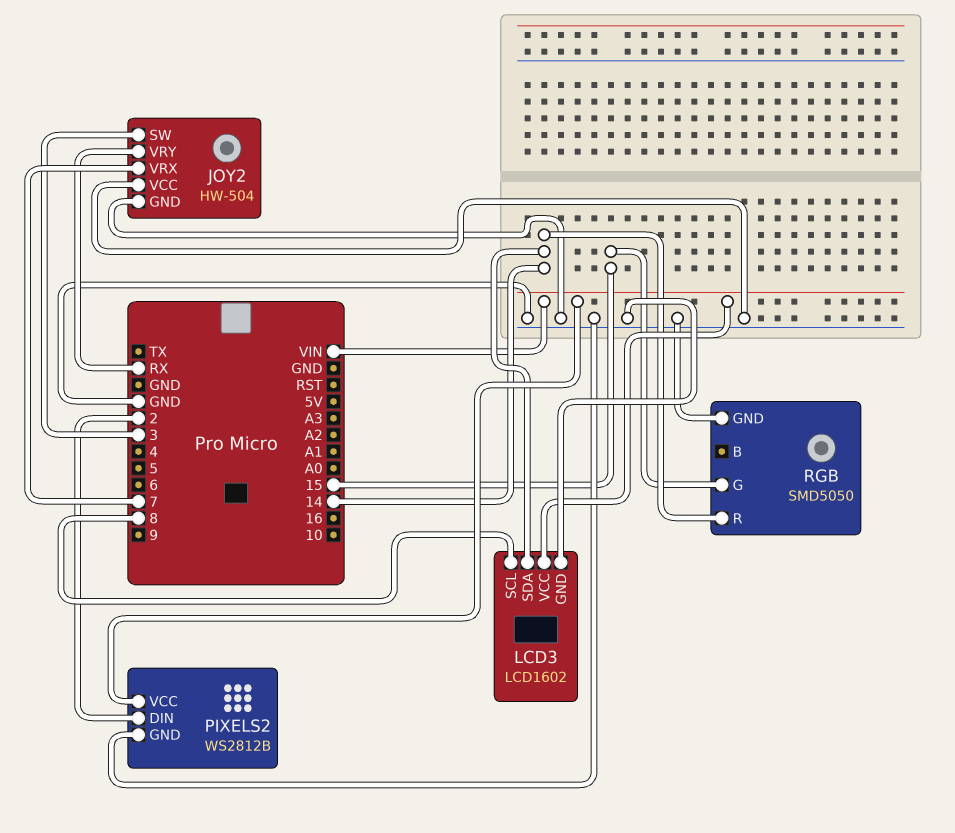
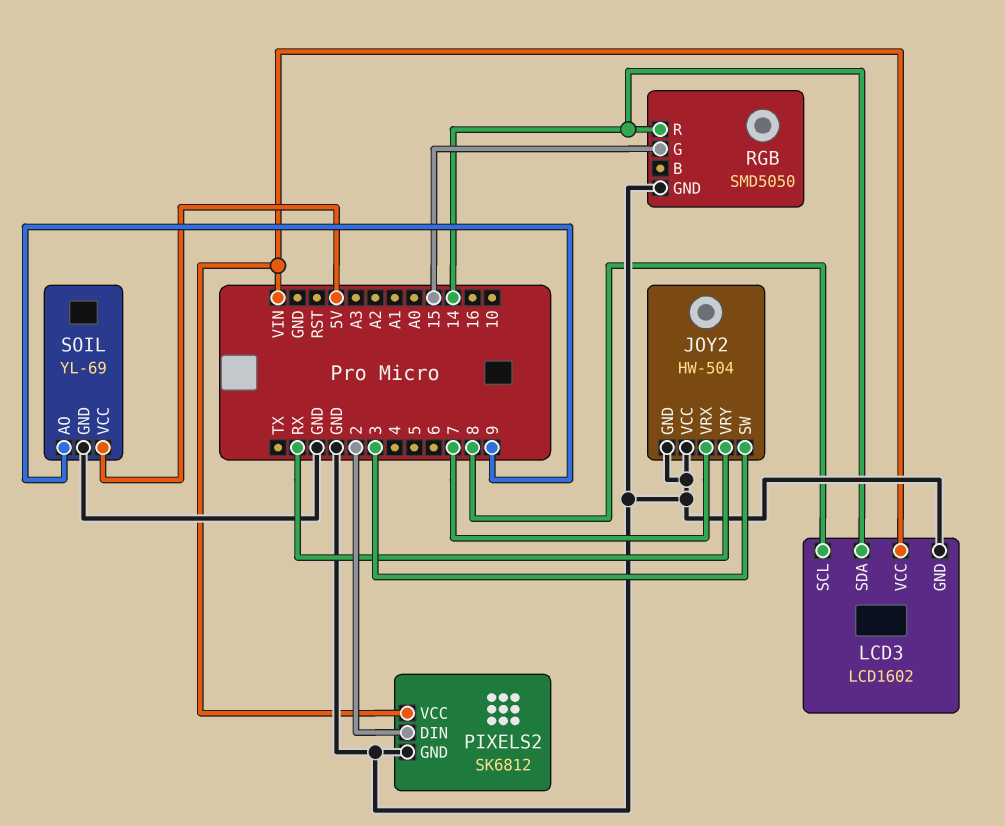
PIXELS2: WS2812B -> SK6812
SOIL: none -> YL-69
SOIL pin AO: none -> 9
SOIL pin GND: none -> GND
SOIL pin VCC: none -> 5V

